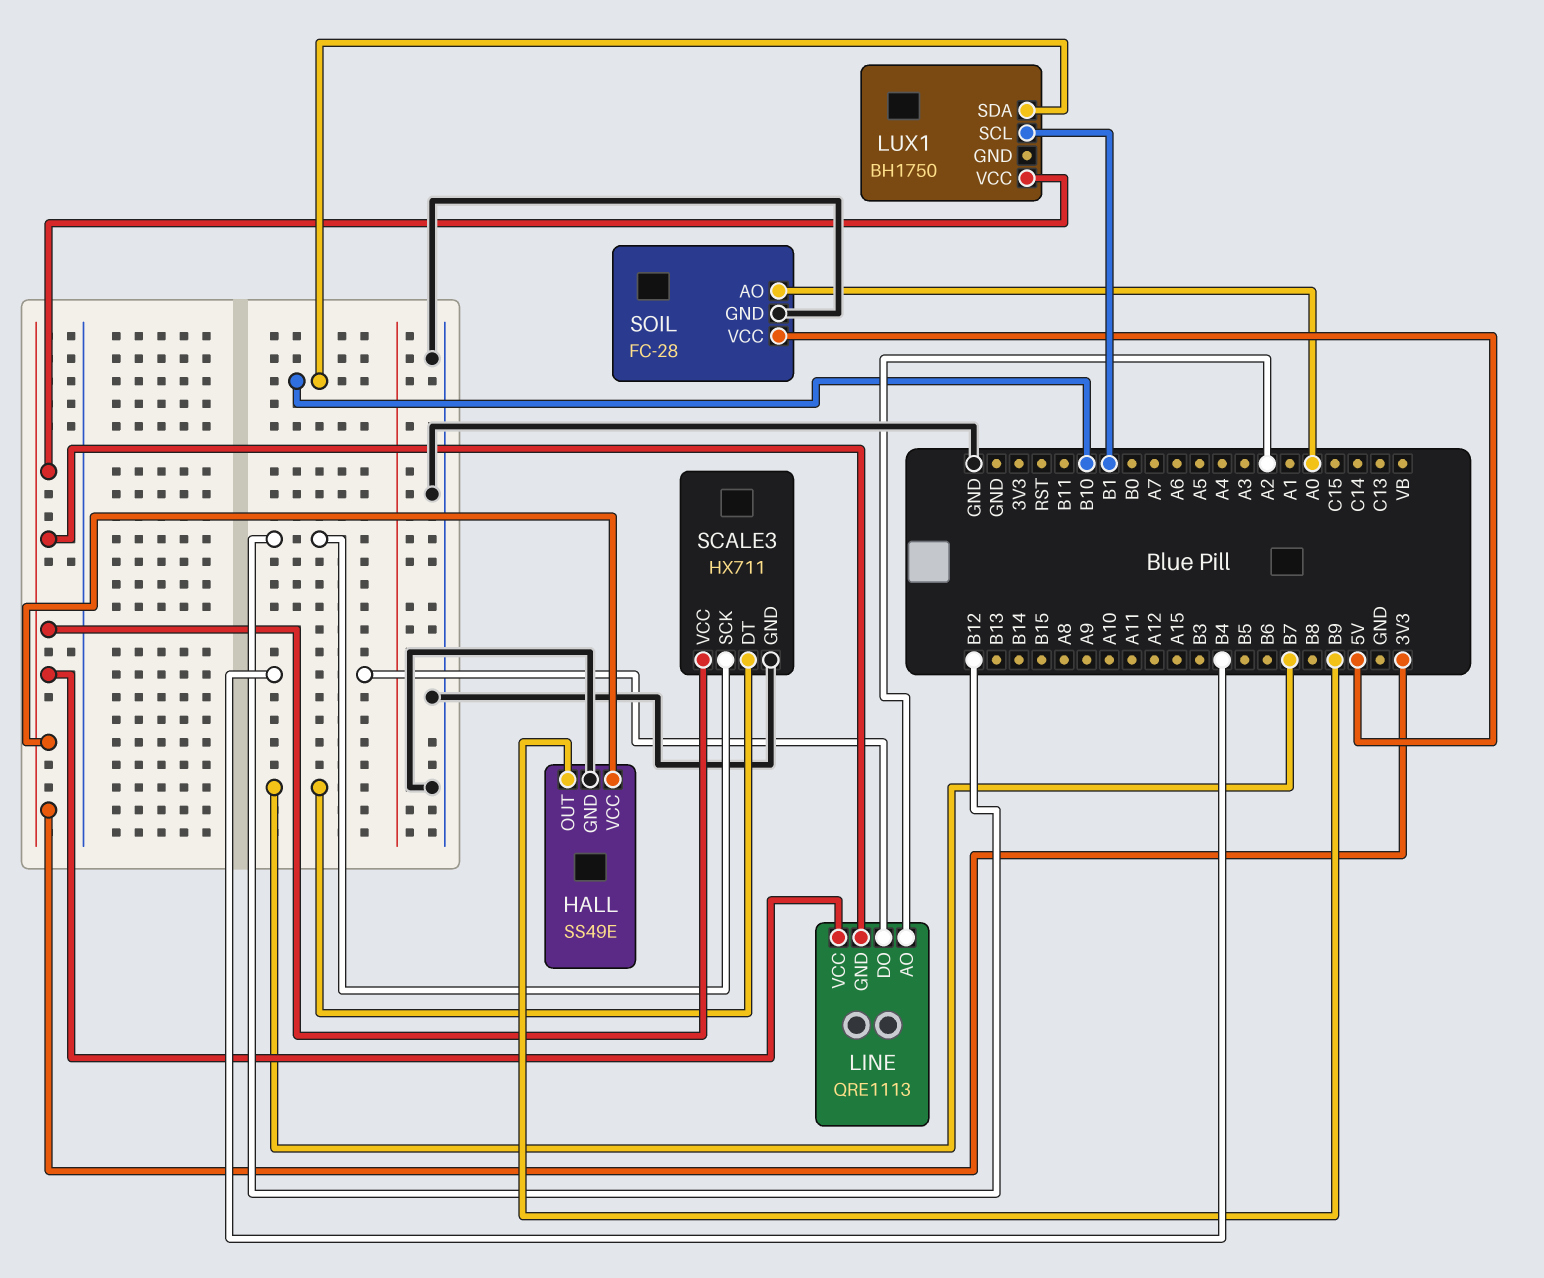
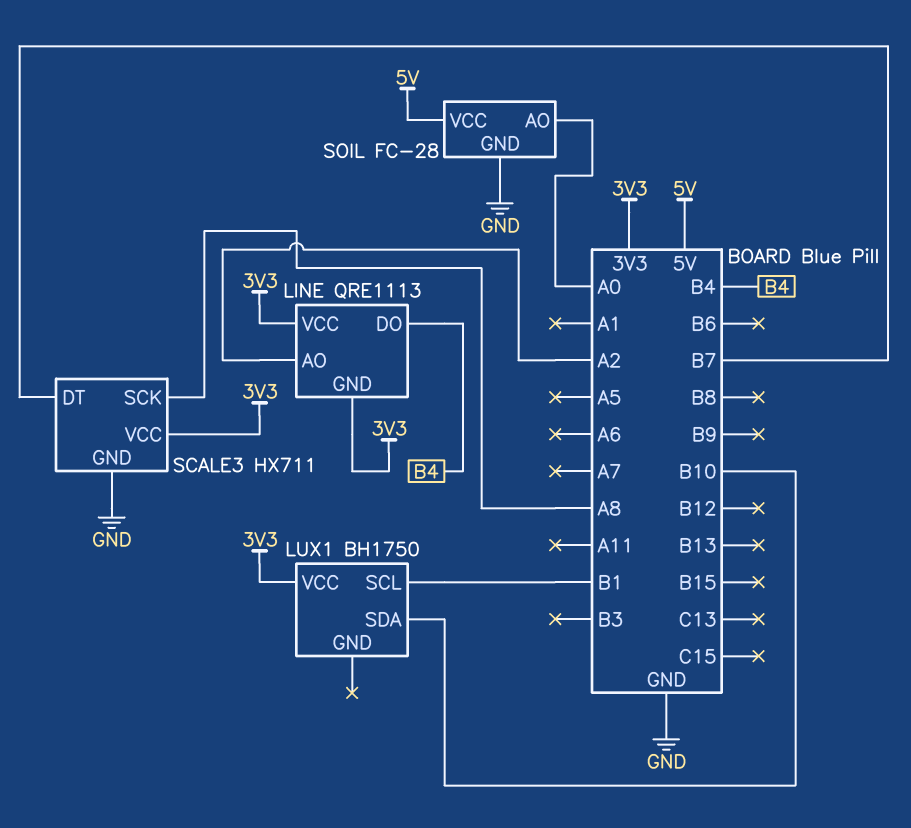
HALL: SS49E -> none
HALL pin GND: GND -> none
HALL pin OUT: B9 -> none
HALL pin VCC: 3V3 -> none
SCALE3 pin SCK: B12 -> A8

